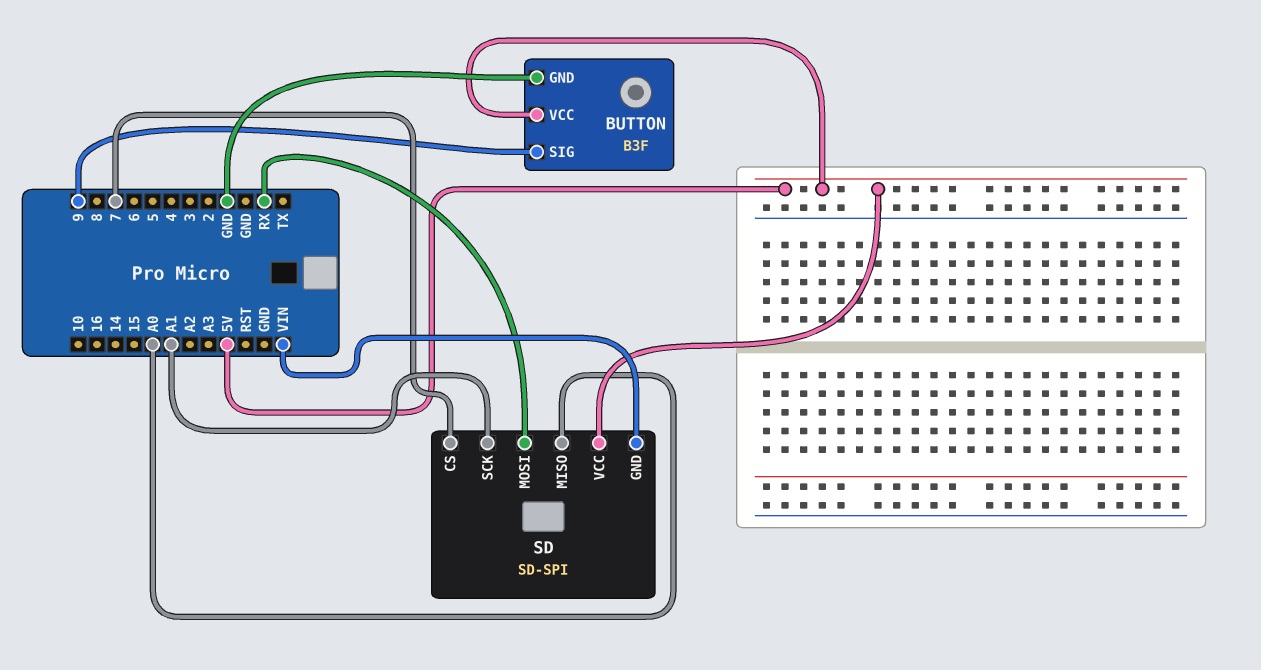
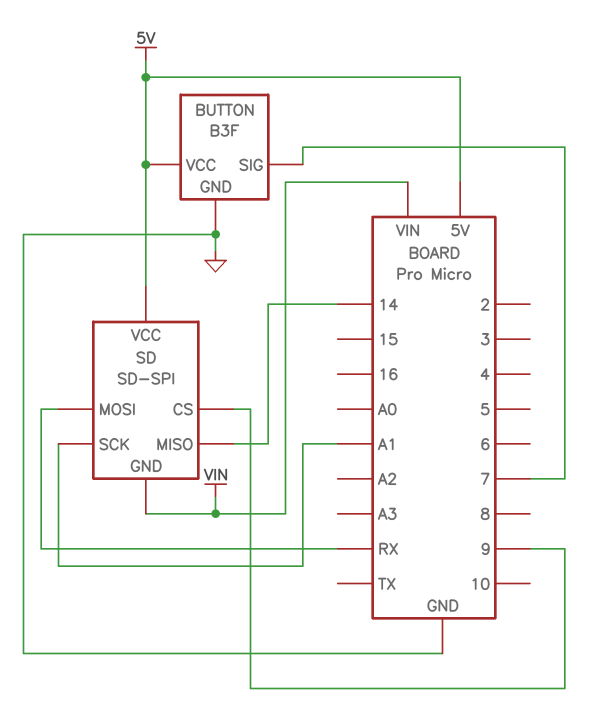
BUTTON pin SIG: 9 -> 7
SD pin CS: 7 -> 9
SD pin MISO: A0 -> 14

